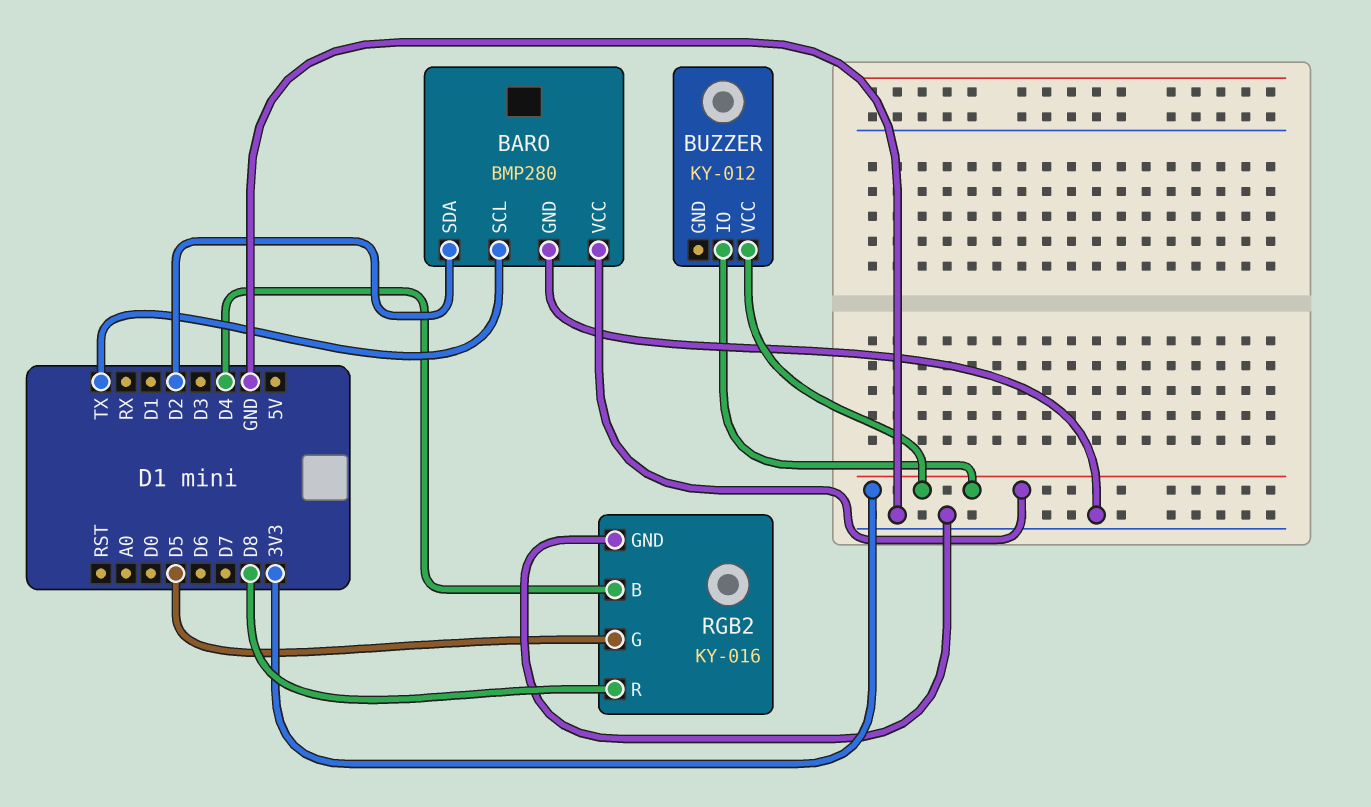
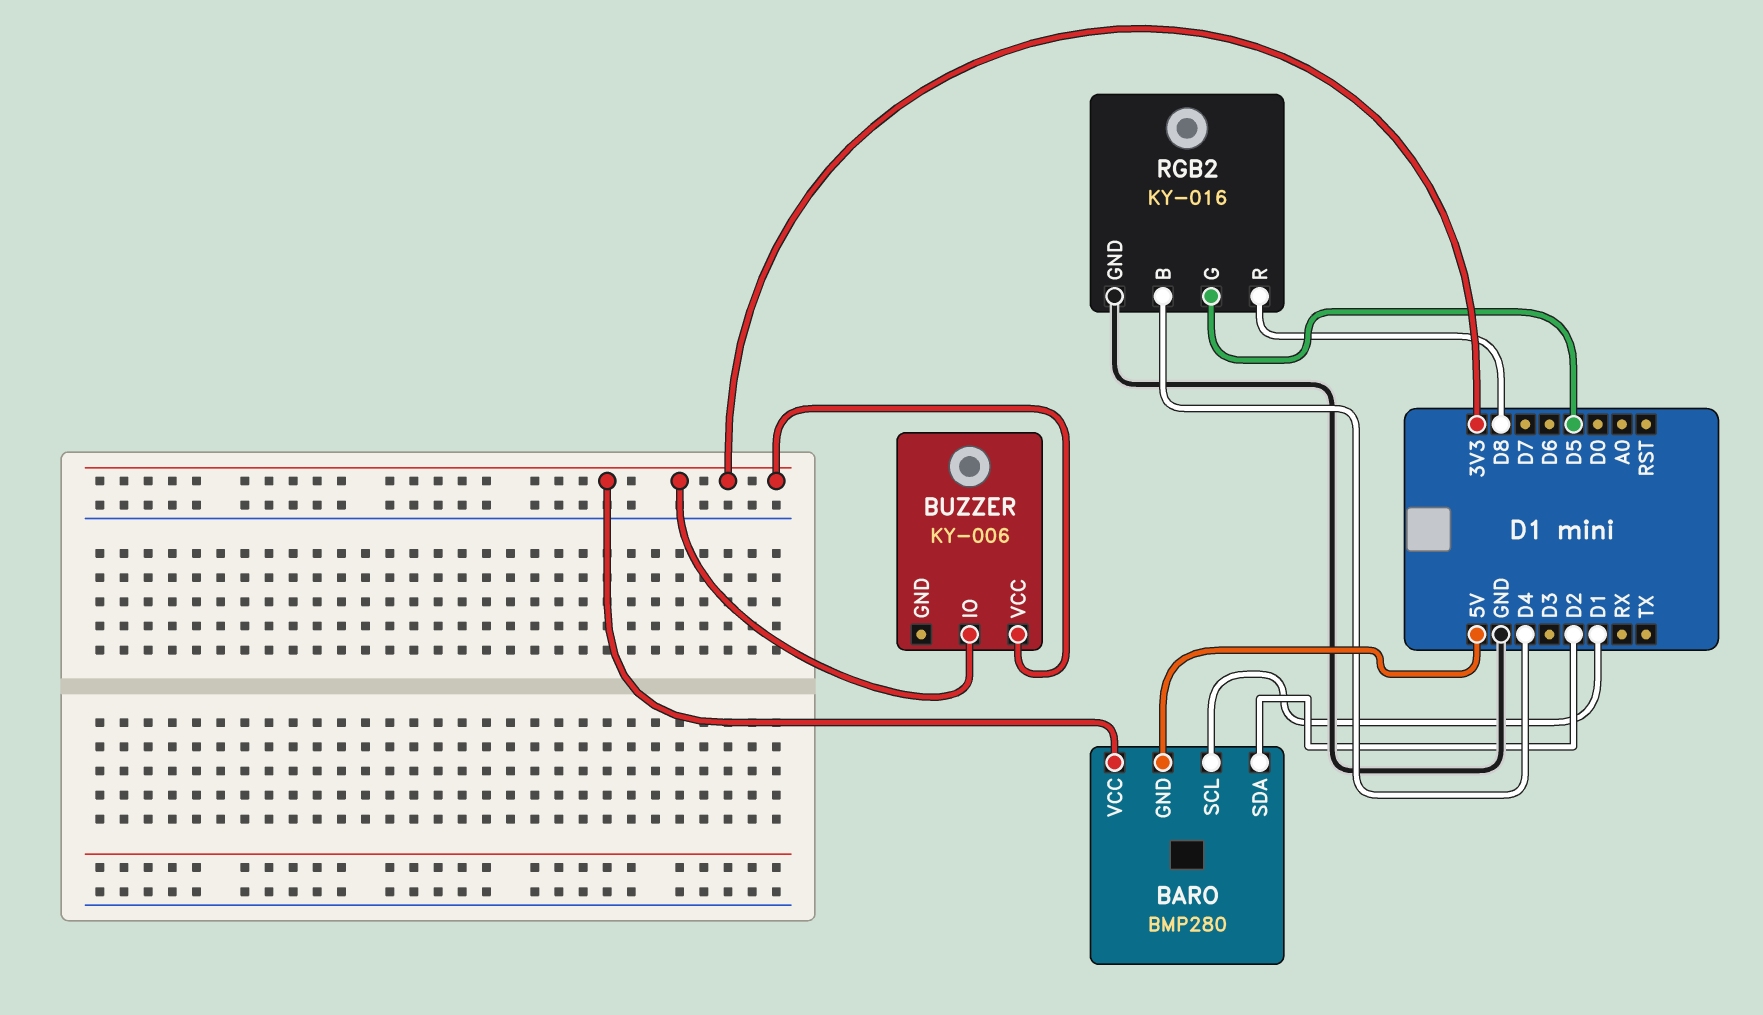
BARO pin GND: GND -> 5V
BARO pin SCL: TX -> D1
BUZZER: KY-012 -> KY-006

